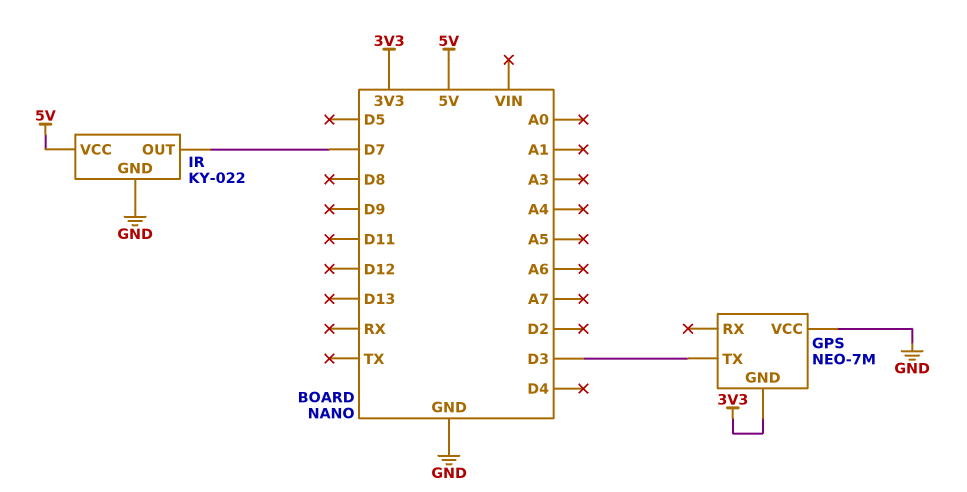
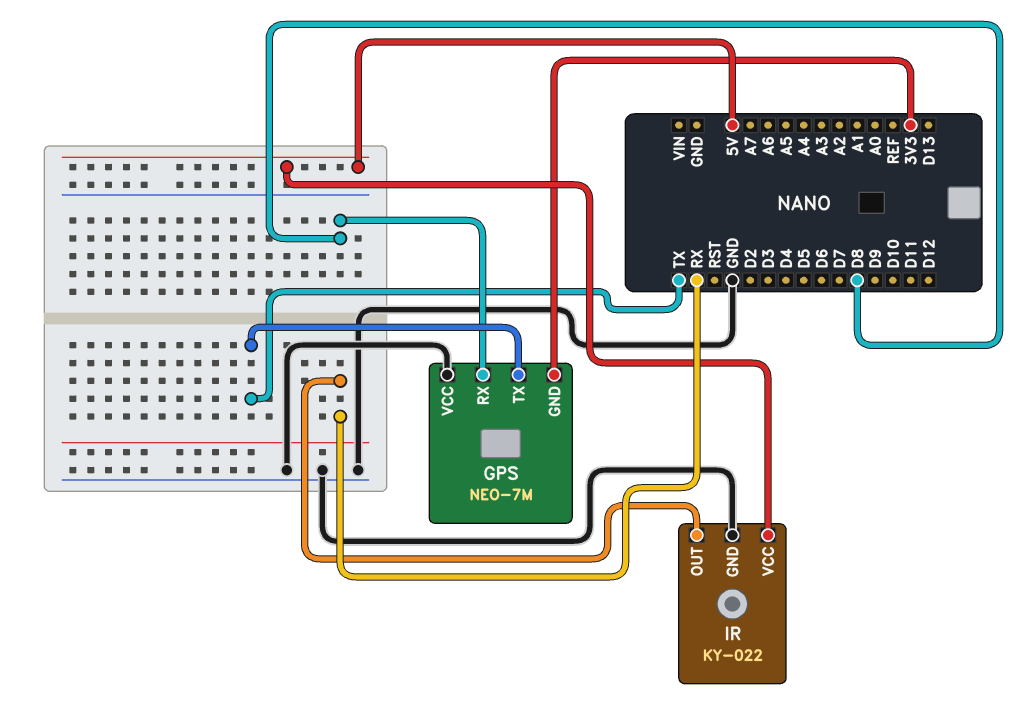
GPS pin RX: none -> D8
GPS pin TX: D3 -> TX
IR pin OUT: D7 -> RX

